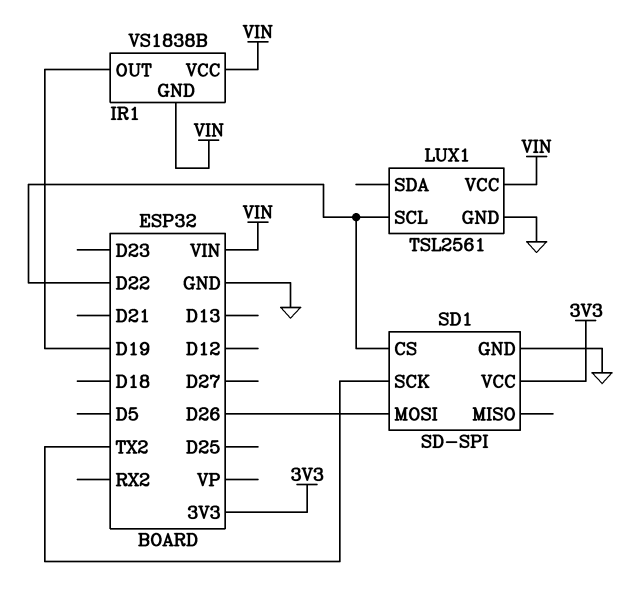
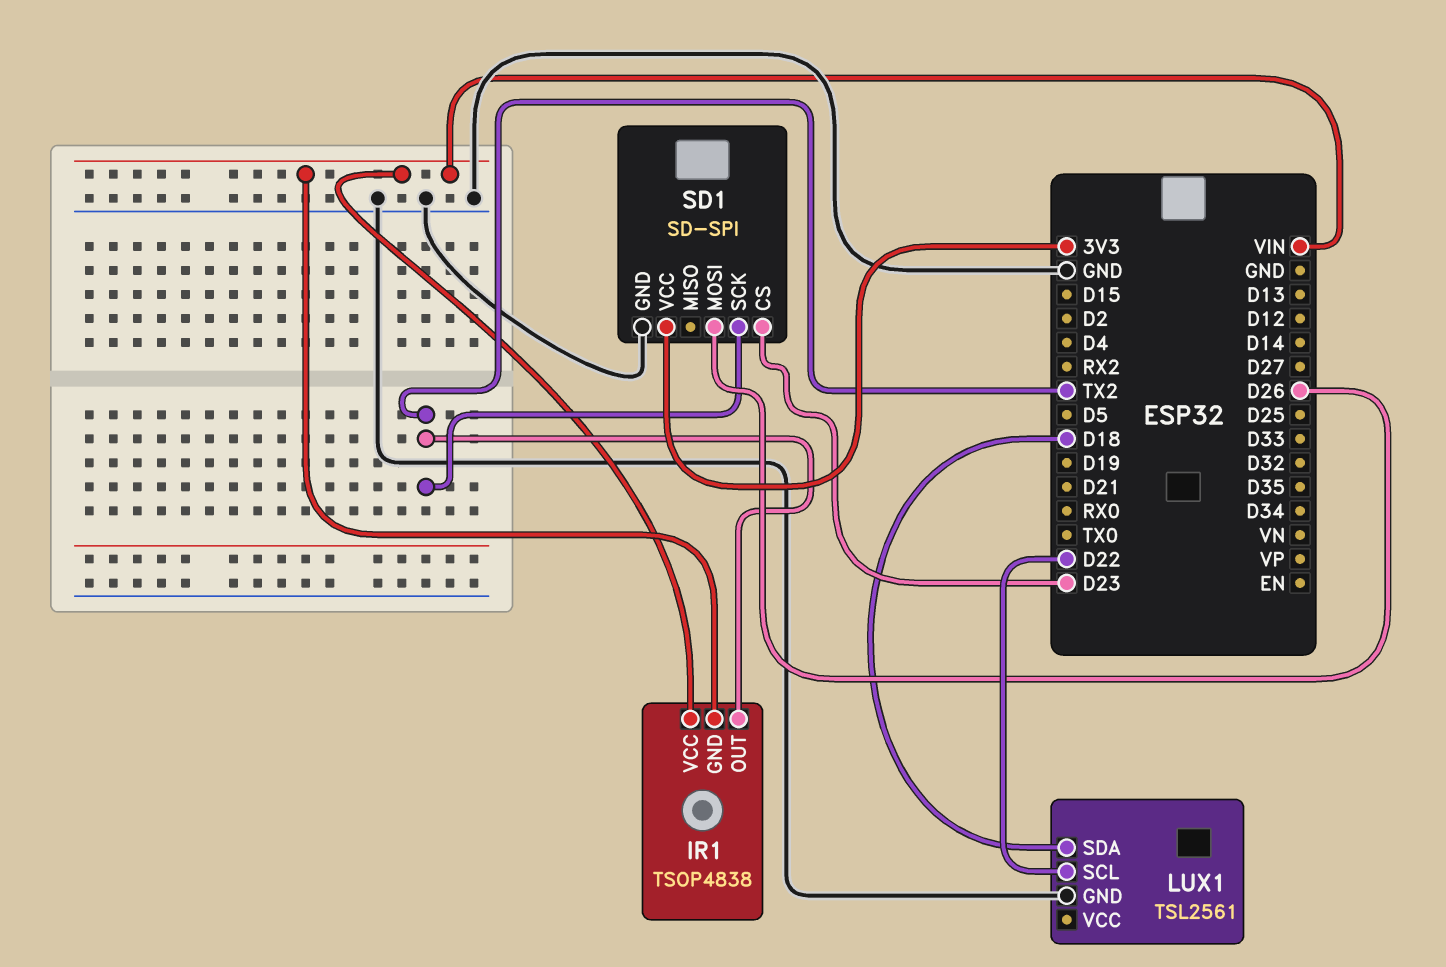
IR1: VS1838B -> TSOP4838
IR1 pin OUT: D19 -> TX2
LUX1 pin SDA: none -> D18
LUX1 pin VCC: VIN -> none
SD1 pin CS: D22 -> D23

